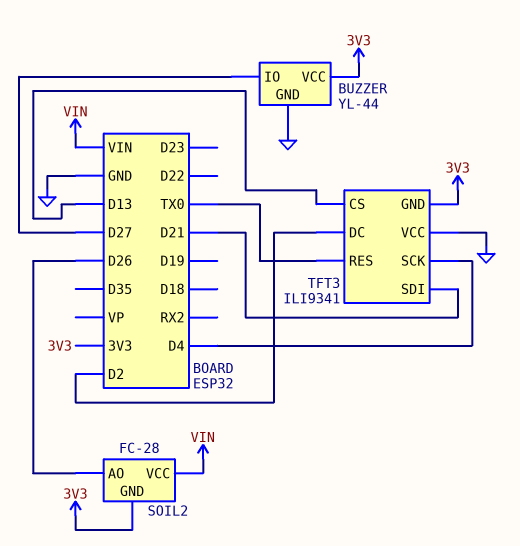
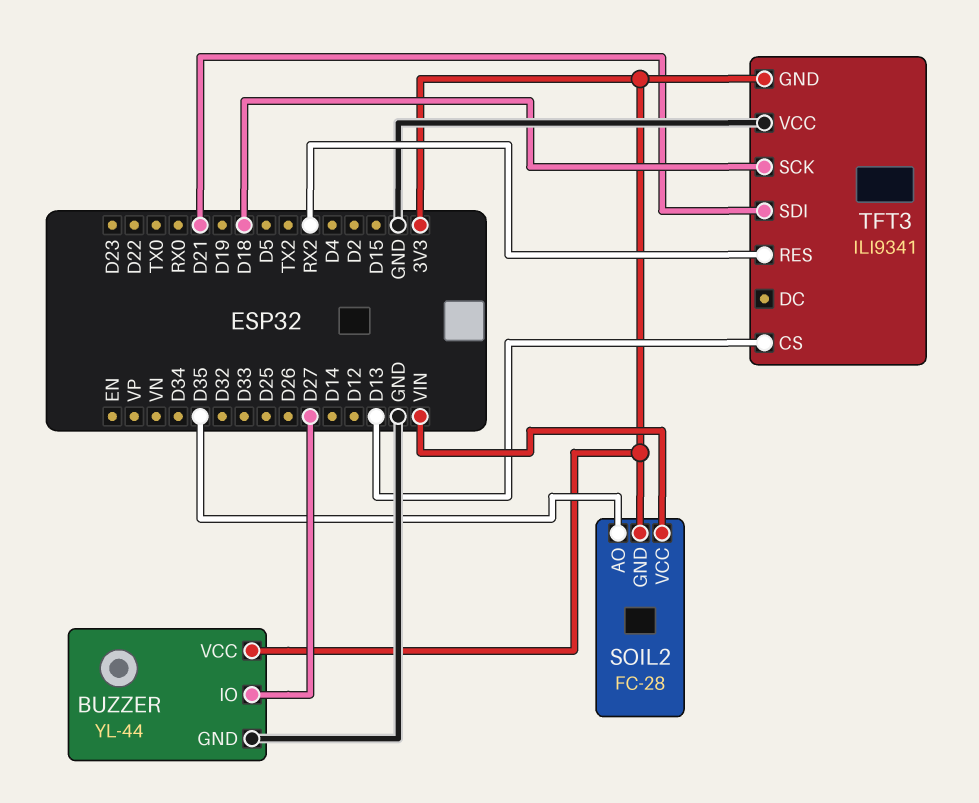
SOIL2 pin AO: D26 -> D35
TFT3 pin DC: D2 -> none
TFT3 pin RES: TX0 -> RX2
TFT3 pin SCK: D4 -> D18

